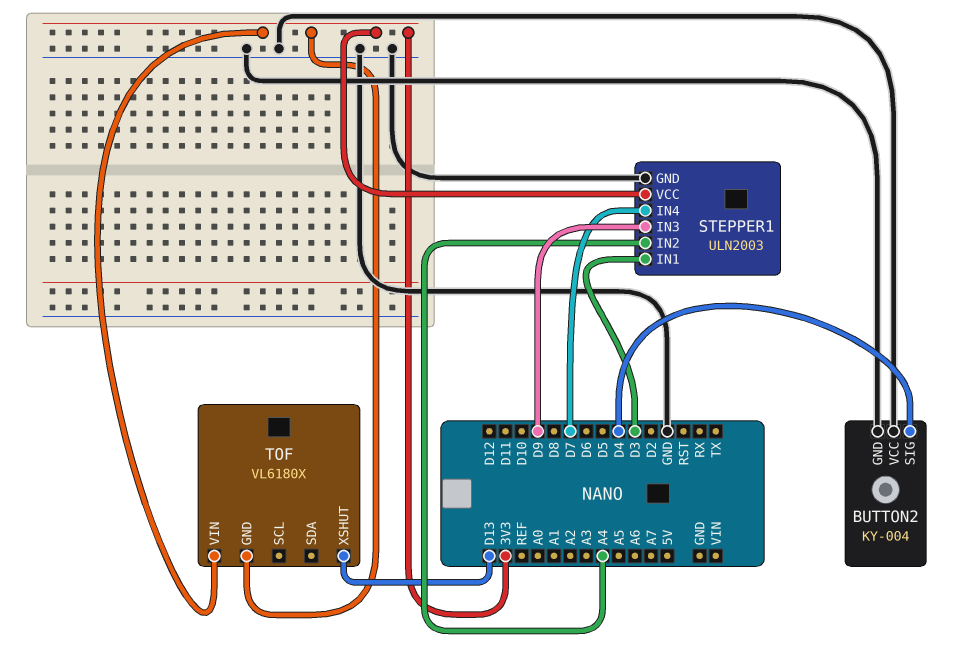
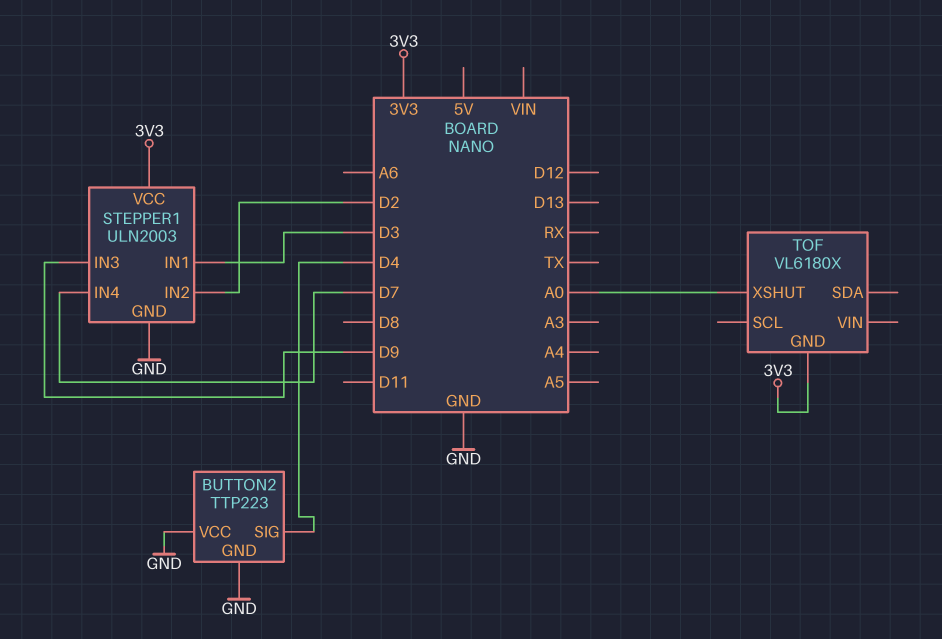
BUTTON2: KY-004 -> TTP223
STEPPER1 pin IN2: A4 -> D2
TOF pin VIN: 3V3 -> none
TOF pin XSHUT: D13 -> A0

